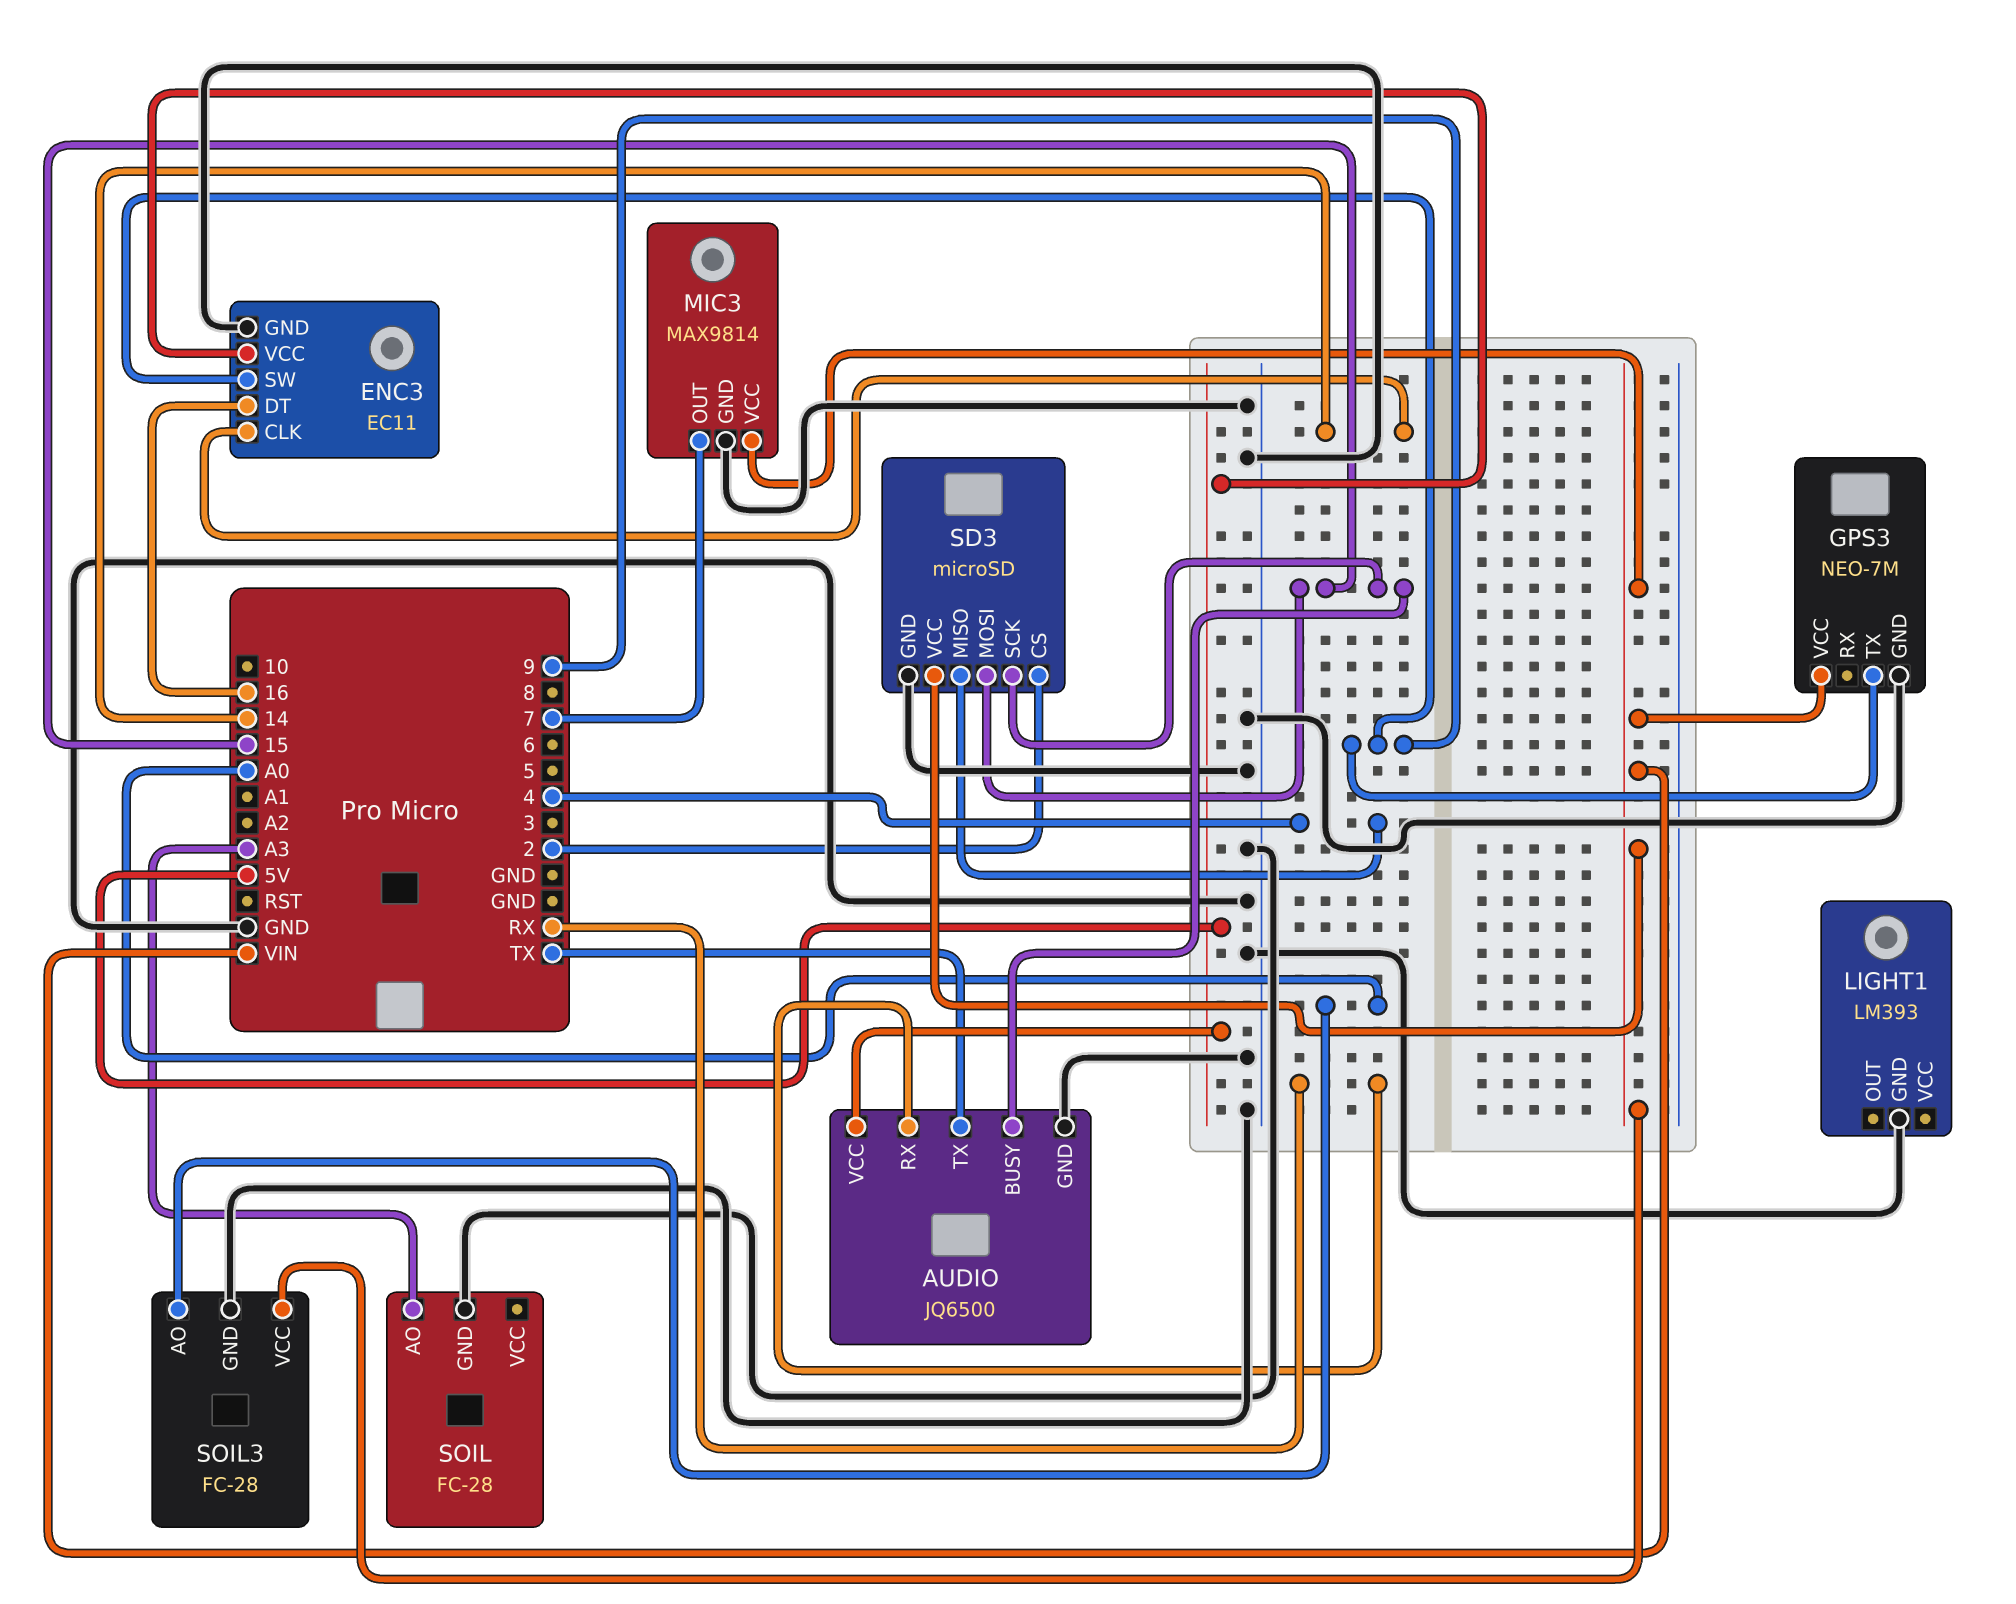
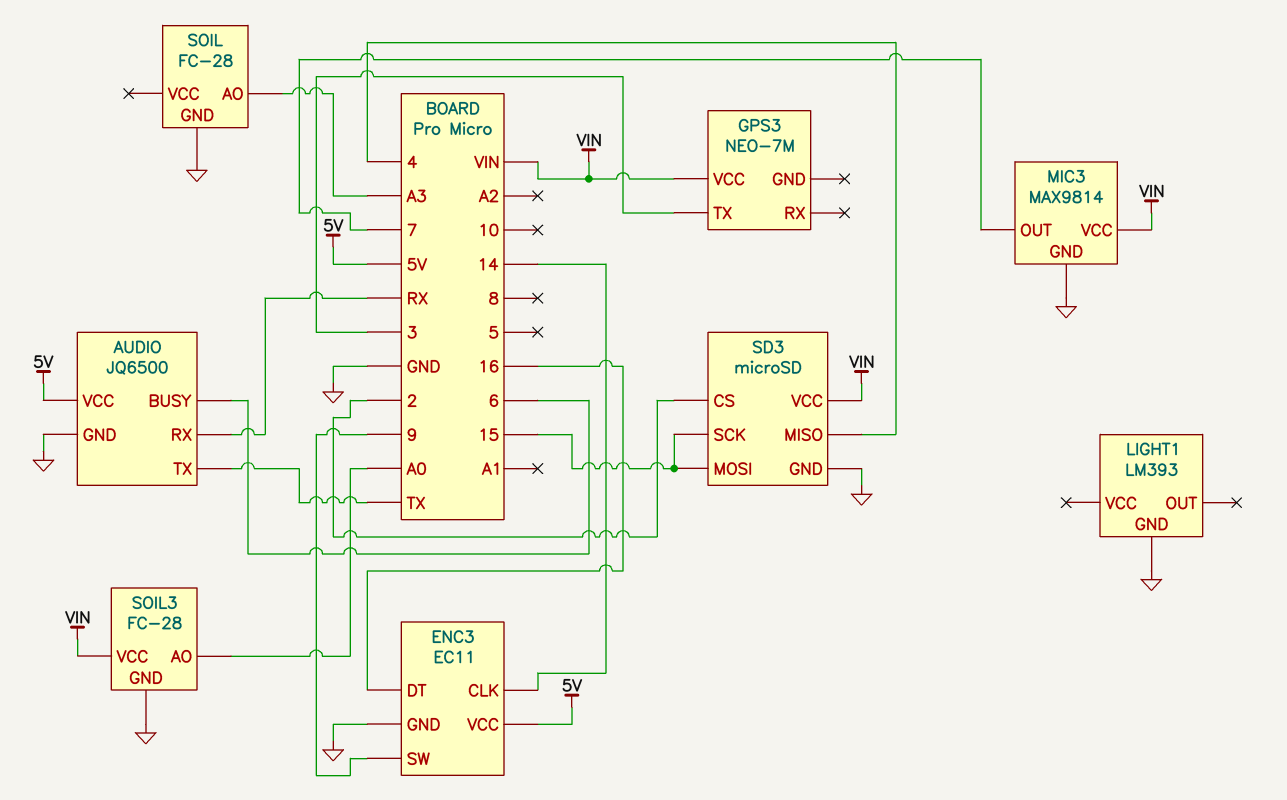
AUDIO pin BUSY: 15 -> 6
GPS3 pin GND: GND -> none
GPS3 pin TX: 9 -> 3

